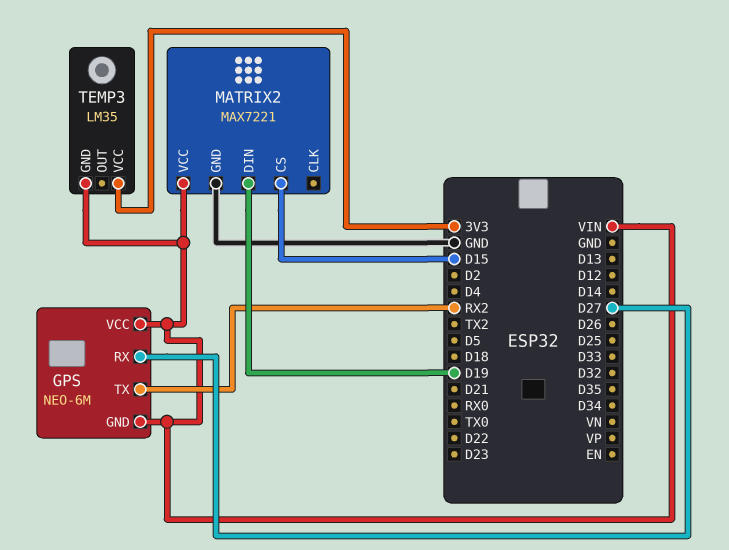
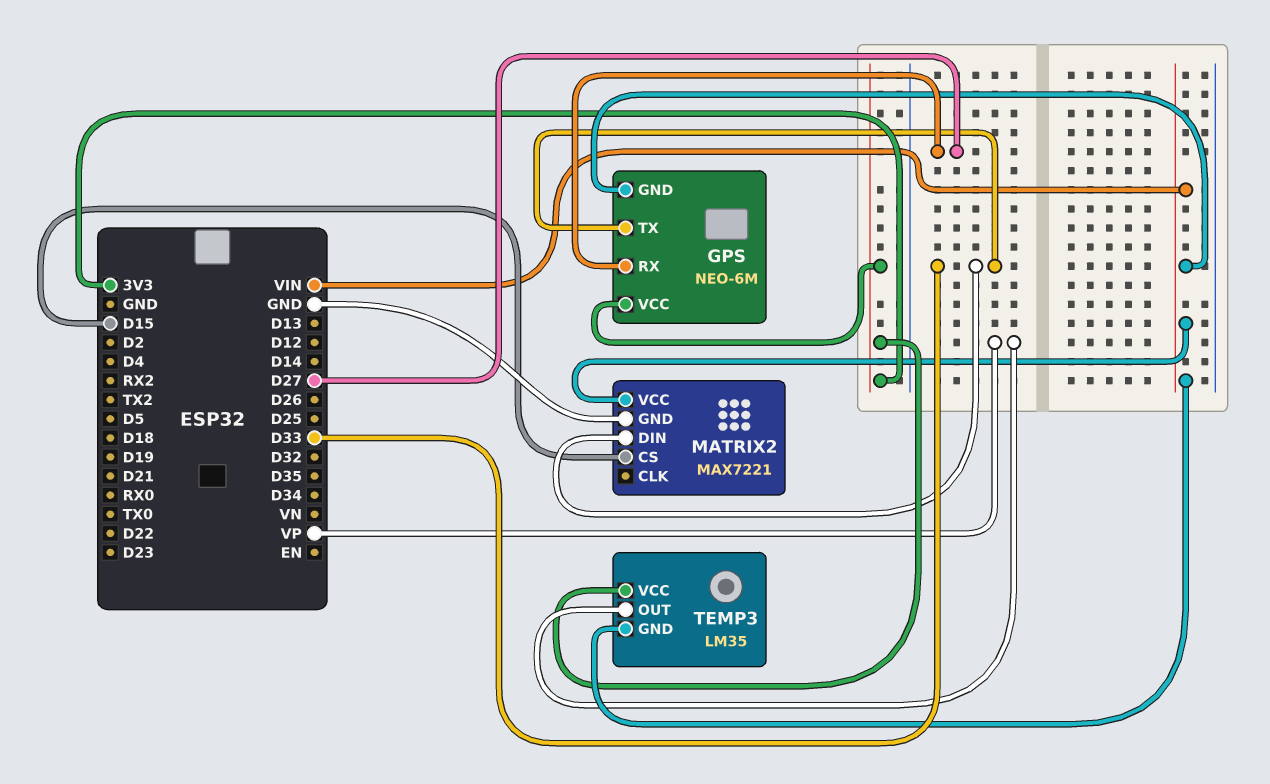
GPS pin TX: RX2 -> D33
GPS pin VCC: VIN -> 3V3
MATRIX2 pin DIN: D19 -> D33
TEMP3 pin OUT: none -> VP

